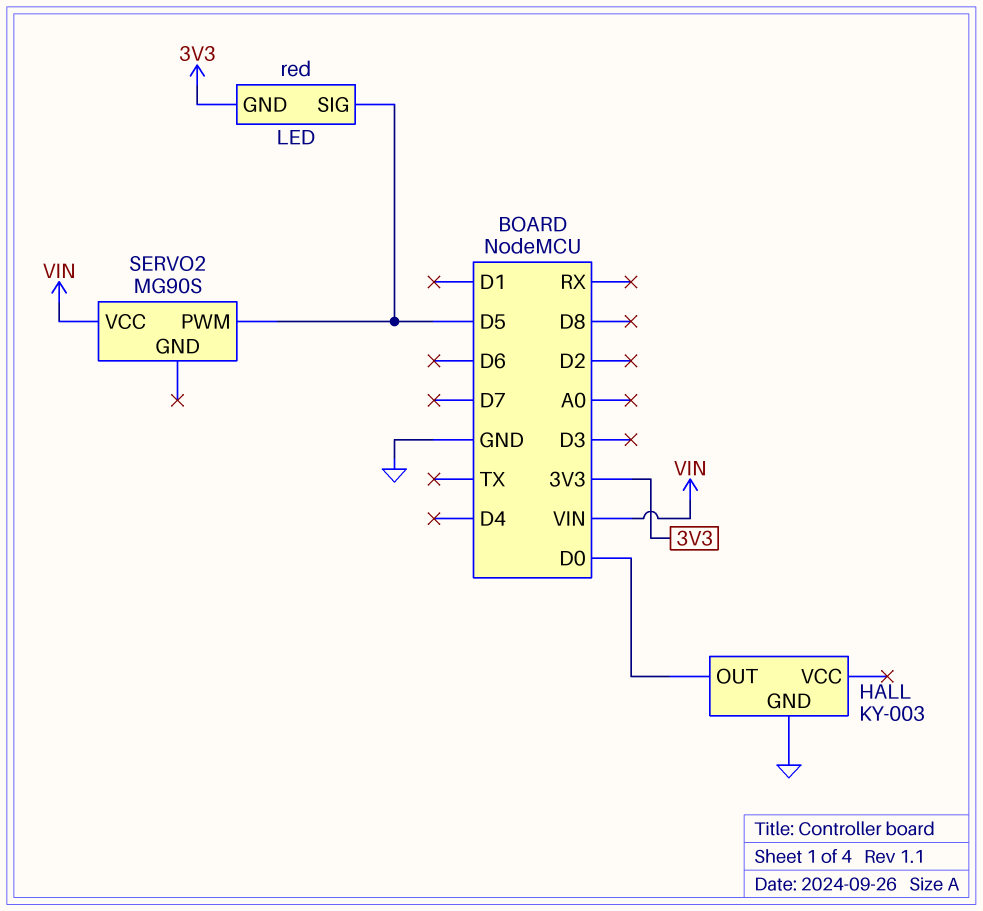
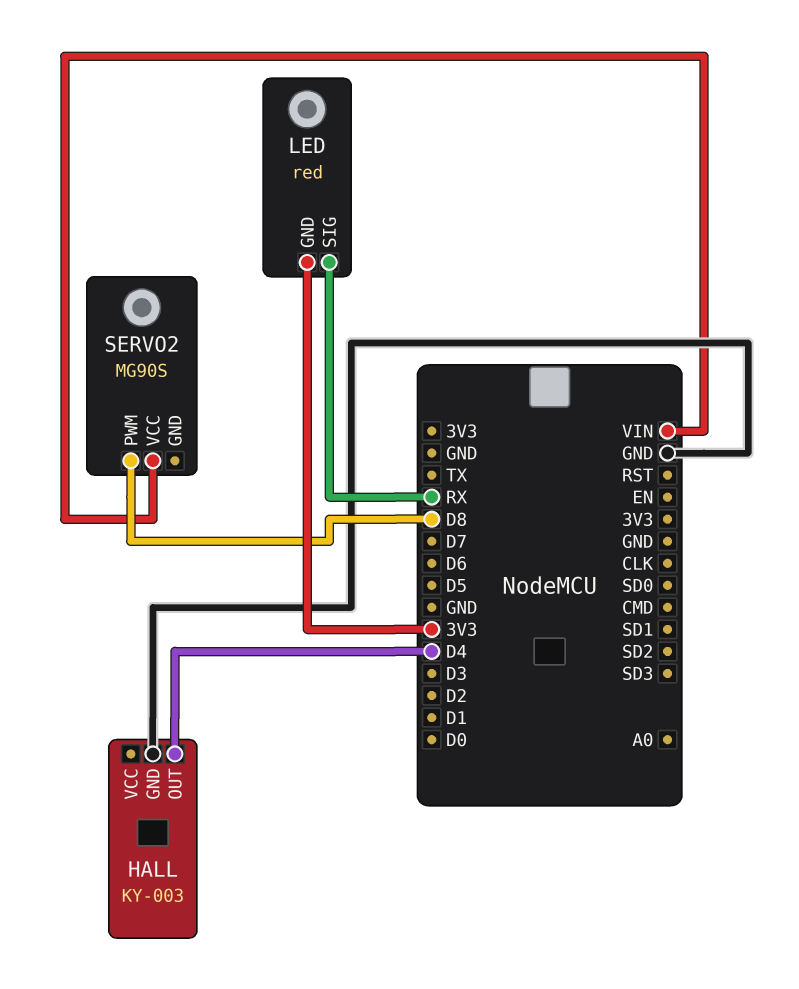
HALL pin OUT: D0 -> D4
LED pin SIG: D5 -> RX
SERVO2 pin PWM: D5 -> D8

